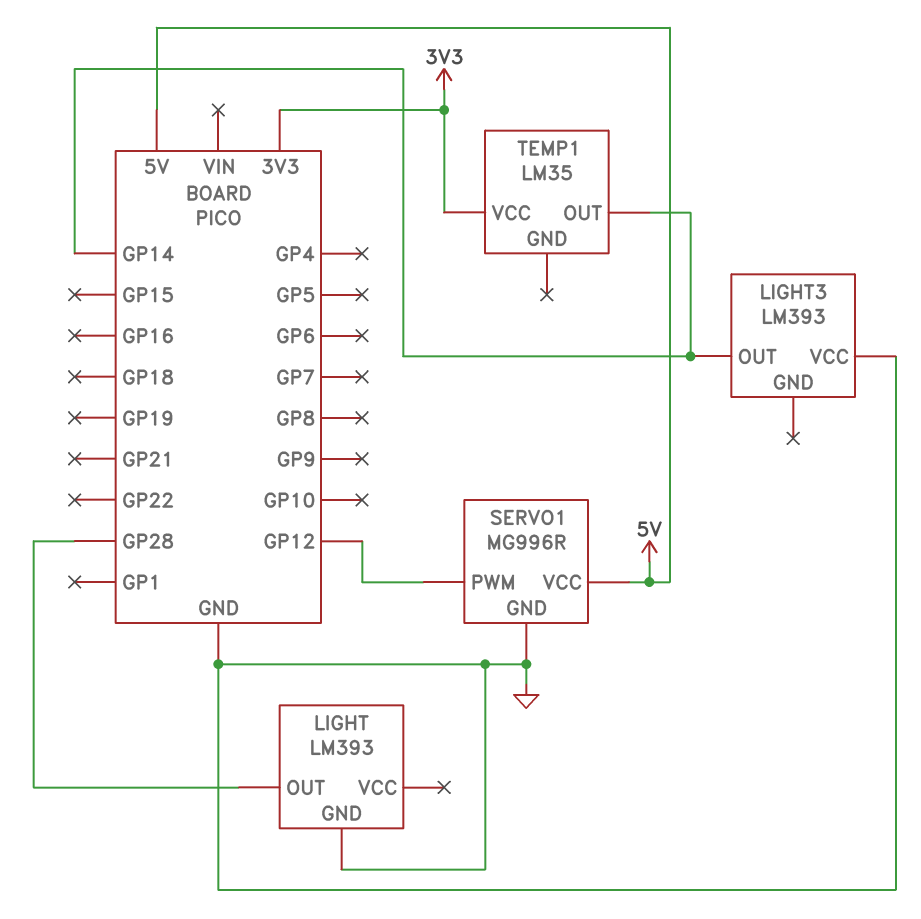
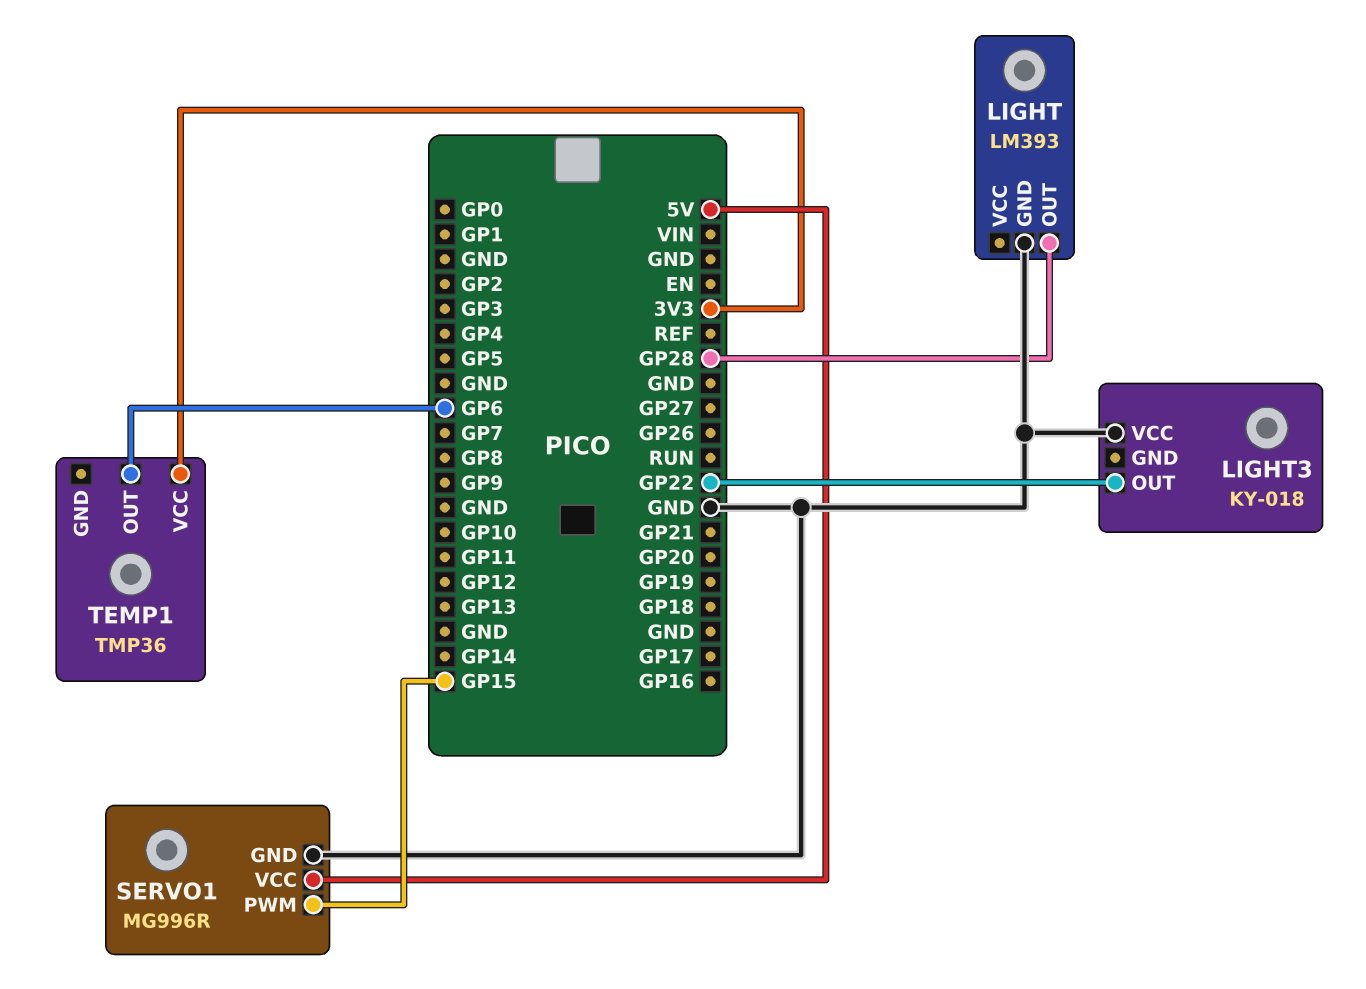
LIGHT3: LM393 -> KY-018
LIGHT3 pin OUT: GP14 -> GP22
SERVO1 pin PWM: GP12 -> GP15
TEMP1: LM35 -> TMP36
TEMP1 pin OUT: GP14 -> GP6

